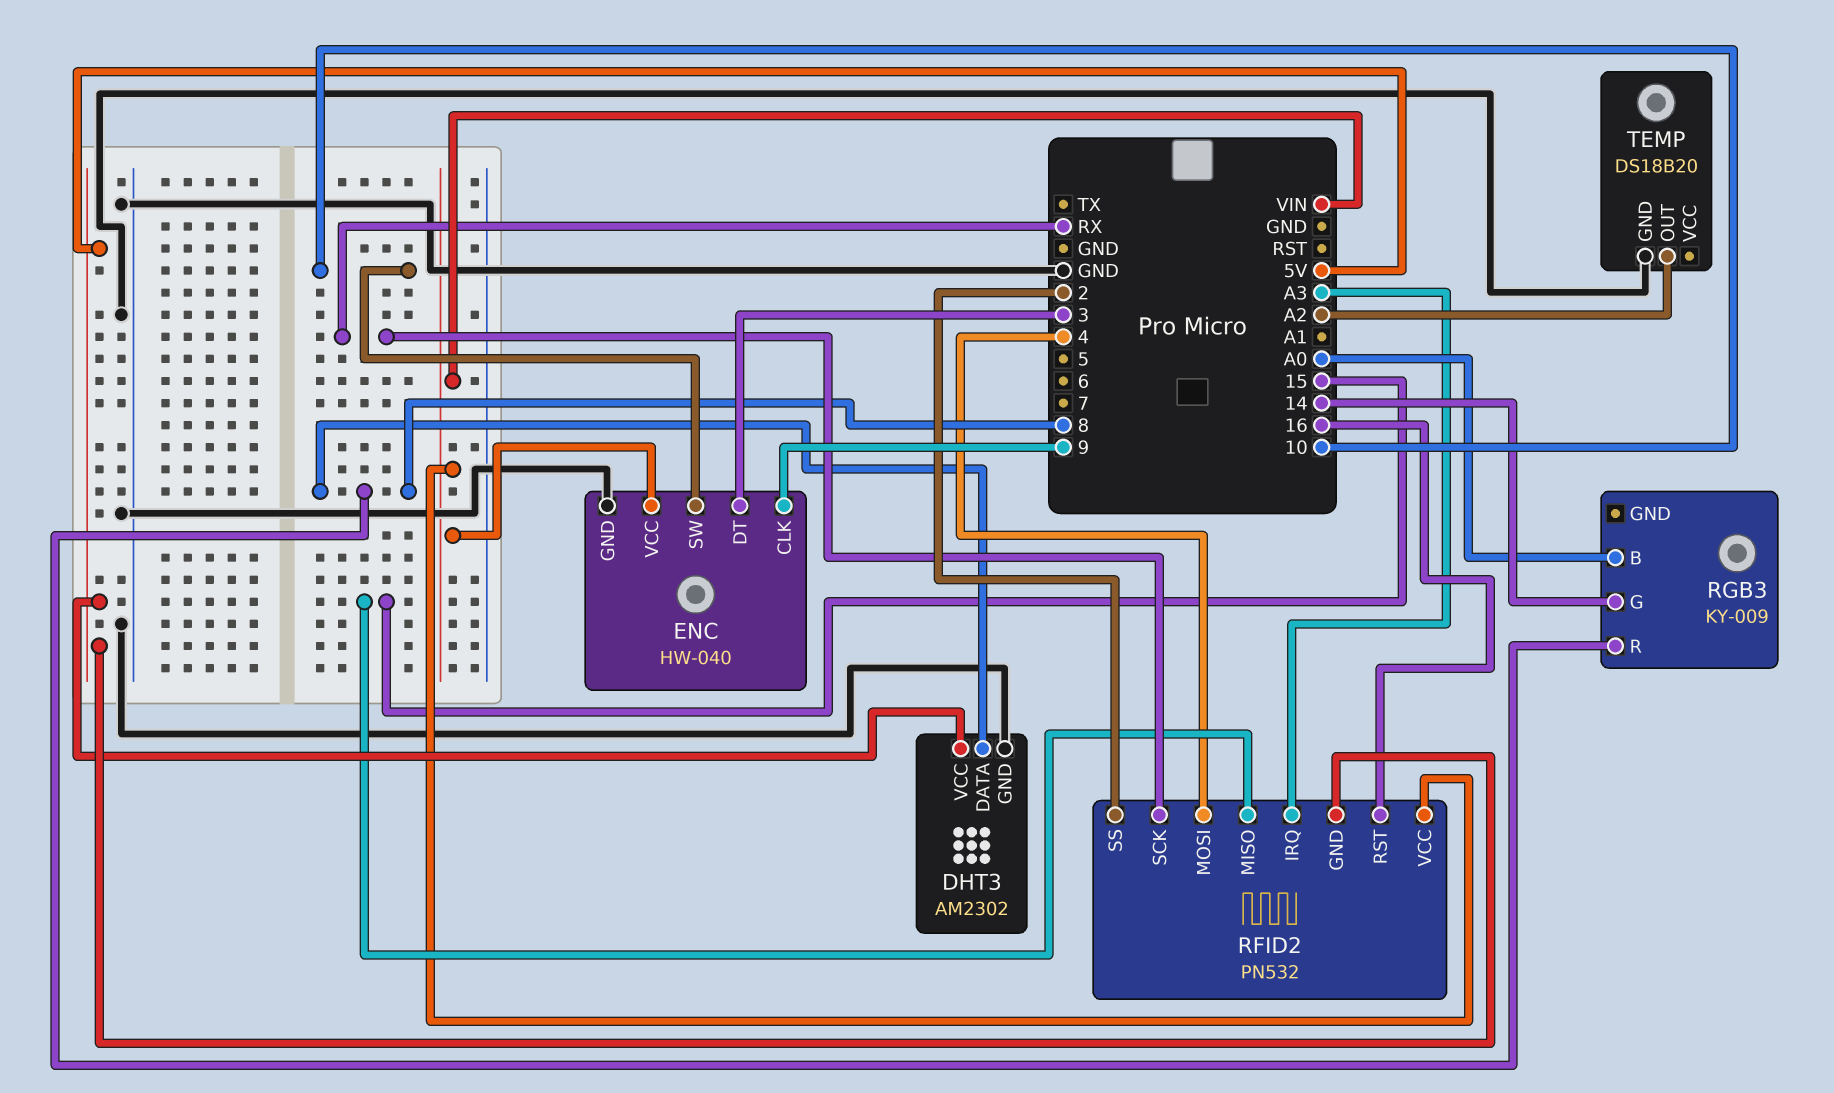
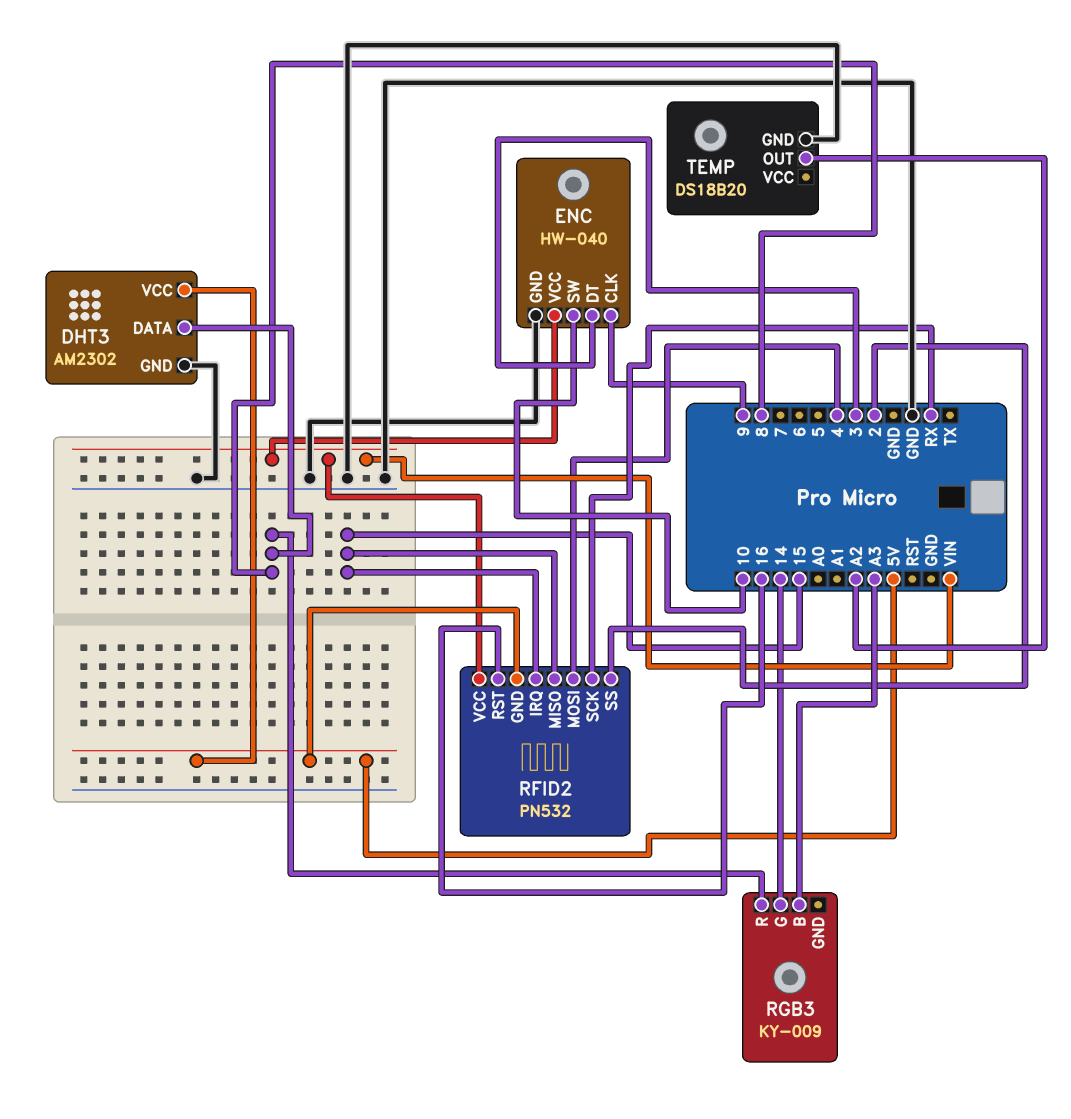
RFID2 pin IRQ: A3 -> 15
RGB3 pin B: A0 -> A3

